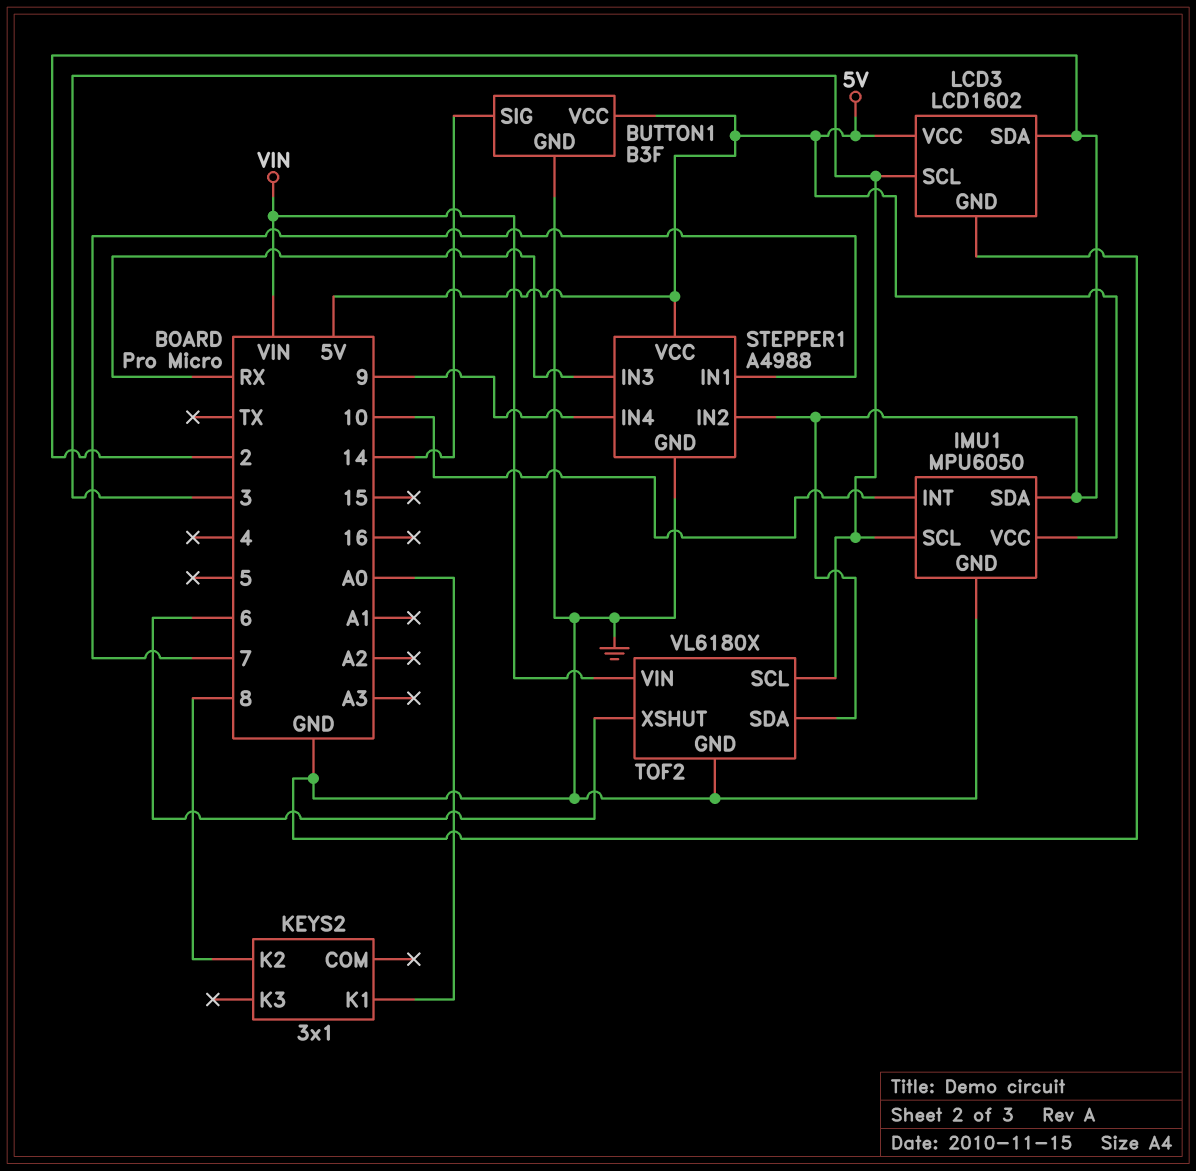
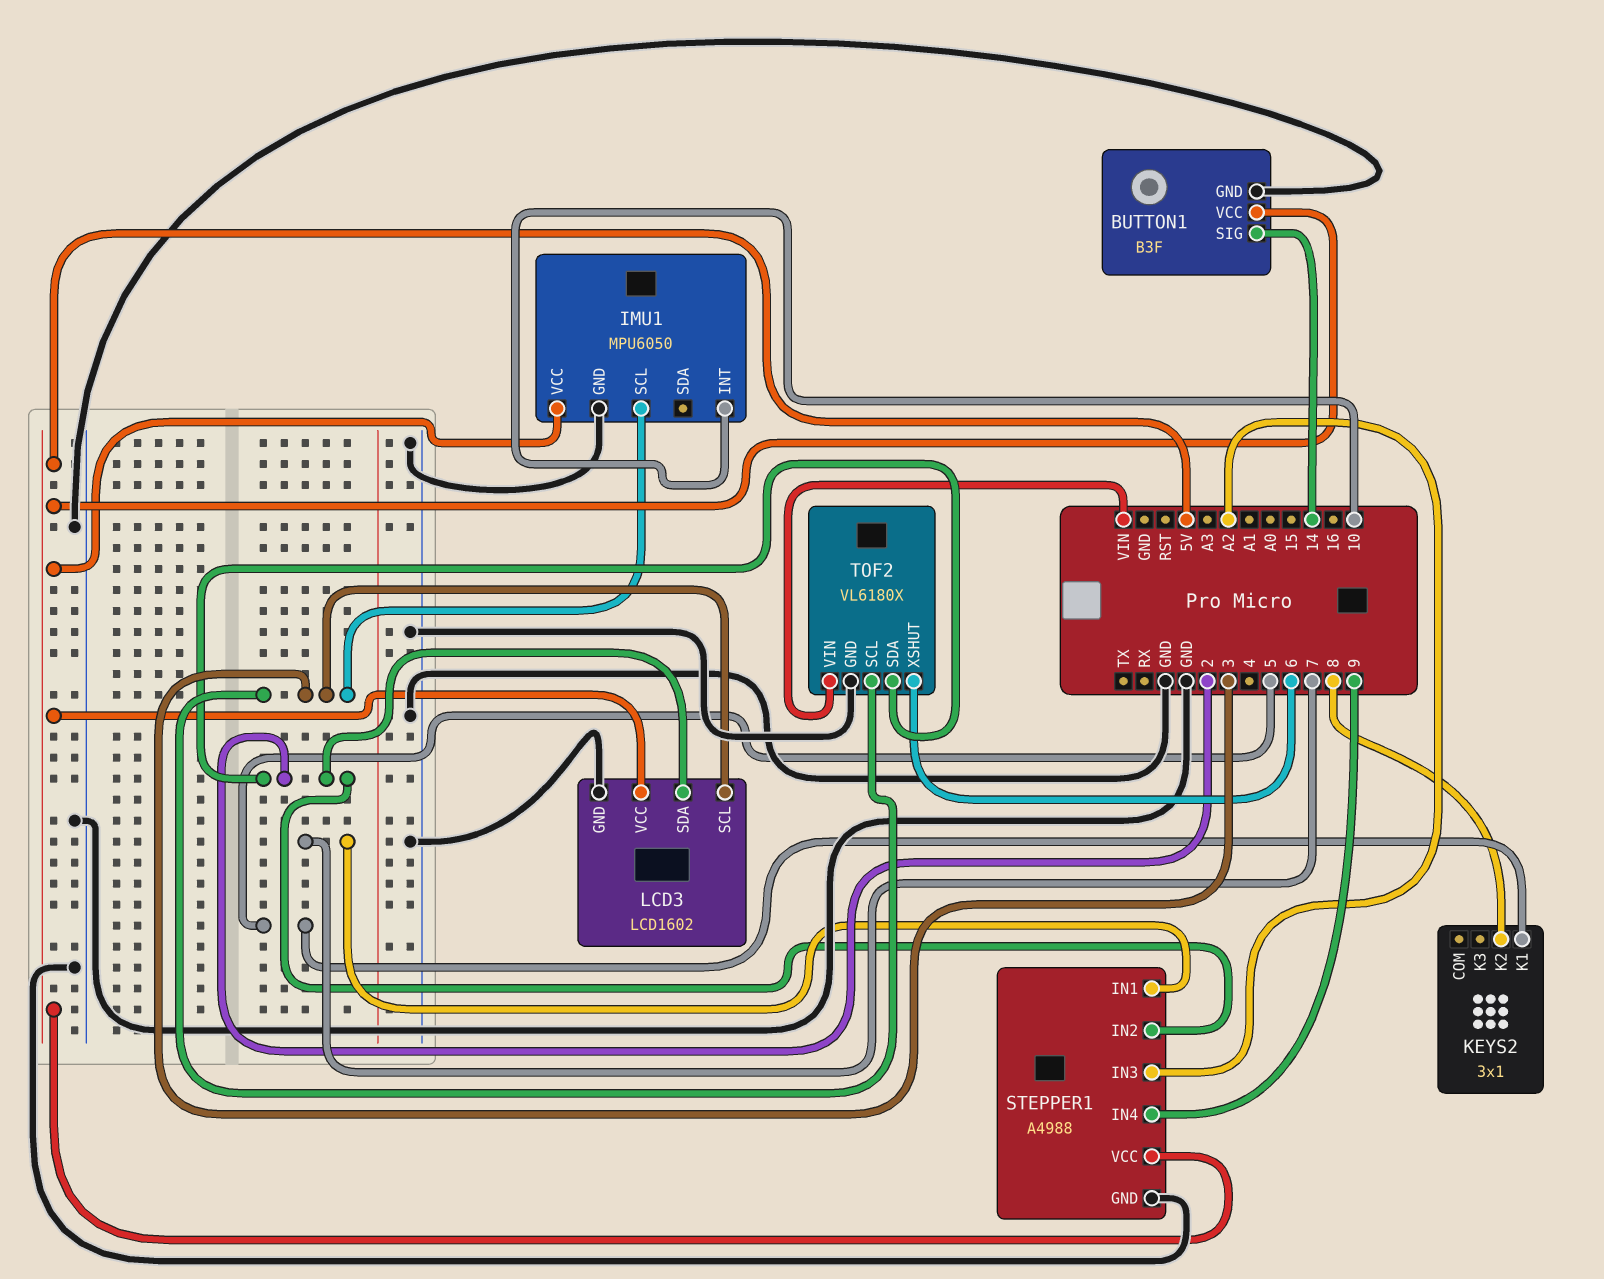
IMU1 pin SDA: 2 -> none
KEYS2 pin K1: A0 -> 5
STEPPER1 pin IN3: RX -> A2

